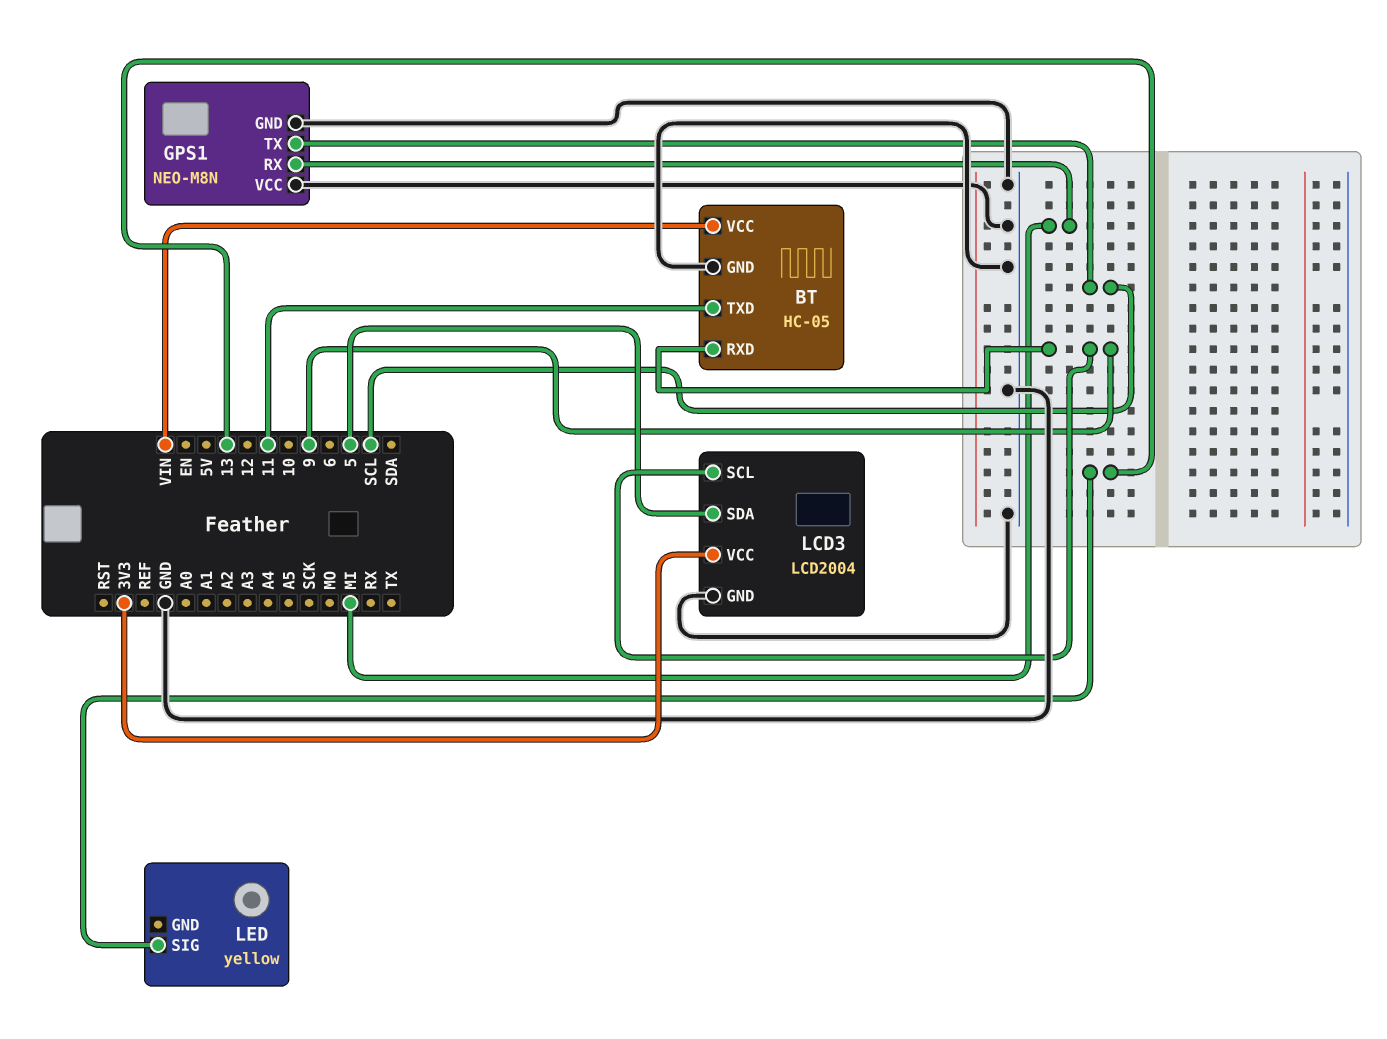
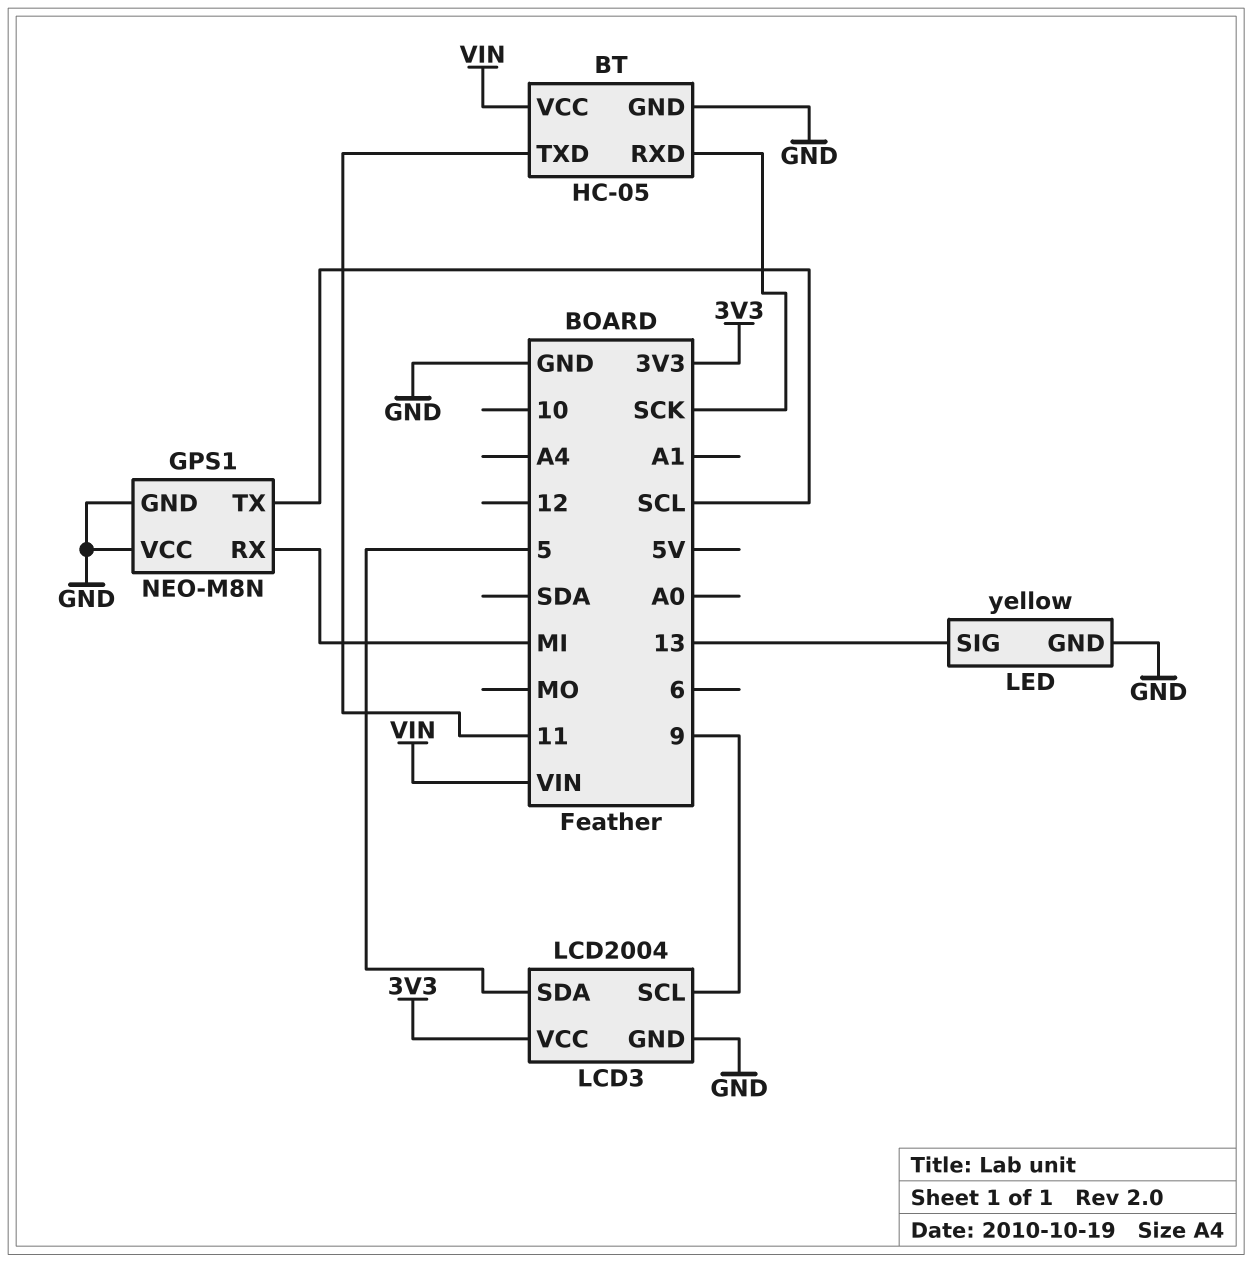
BT pin RXD: 9 -> SCK
LED pin GND: none -> GND

